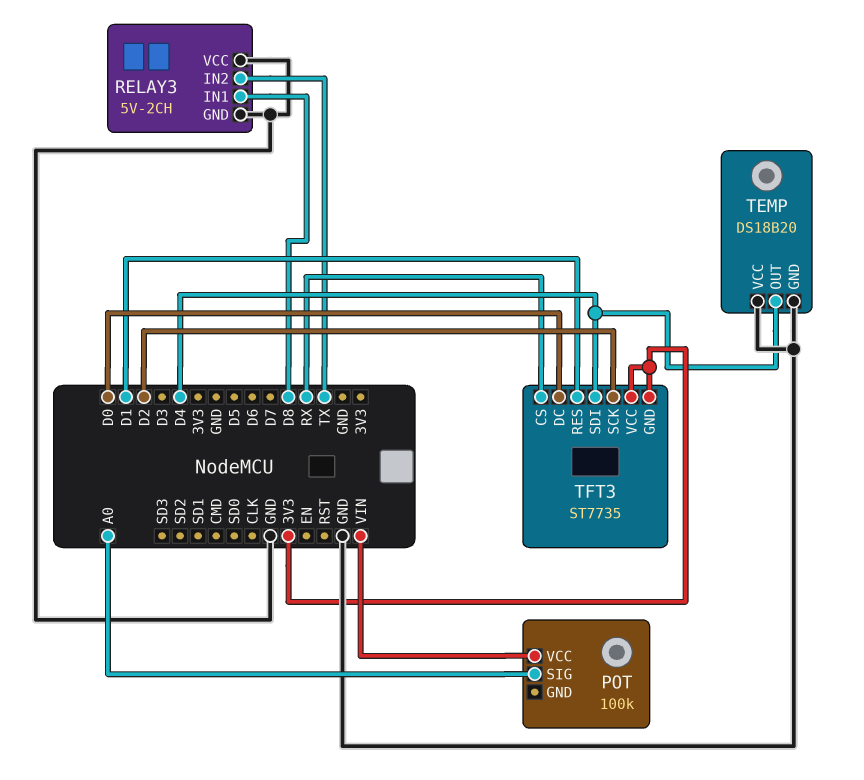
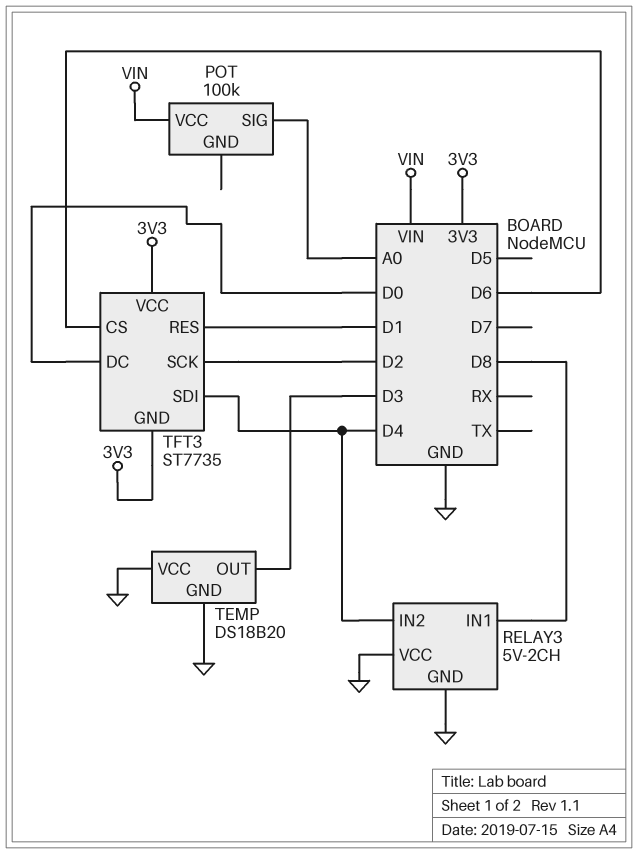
RELAY3 pin IN2: TX -> D4
TEMP pin OUT: D4 -> D3
TFT3 pin CS: RX -> D6

